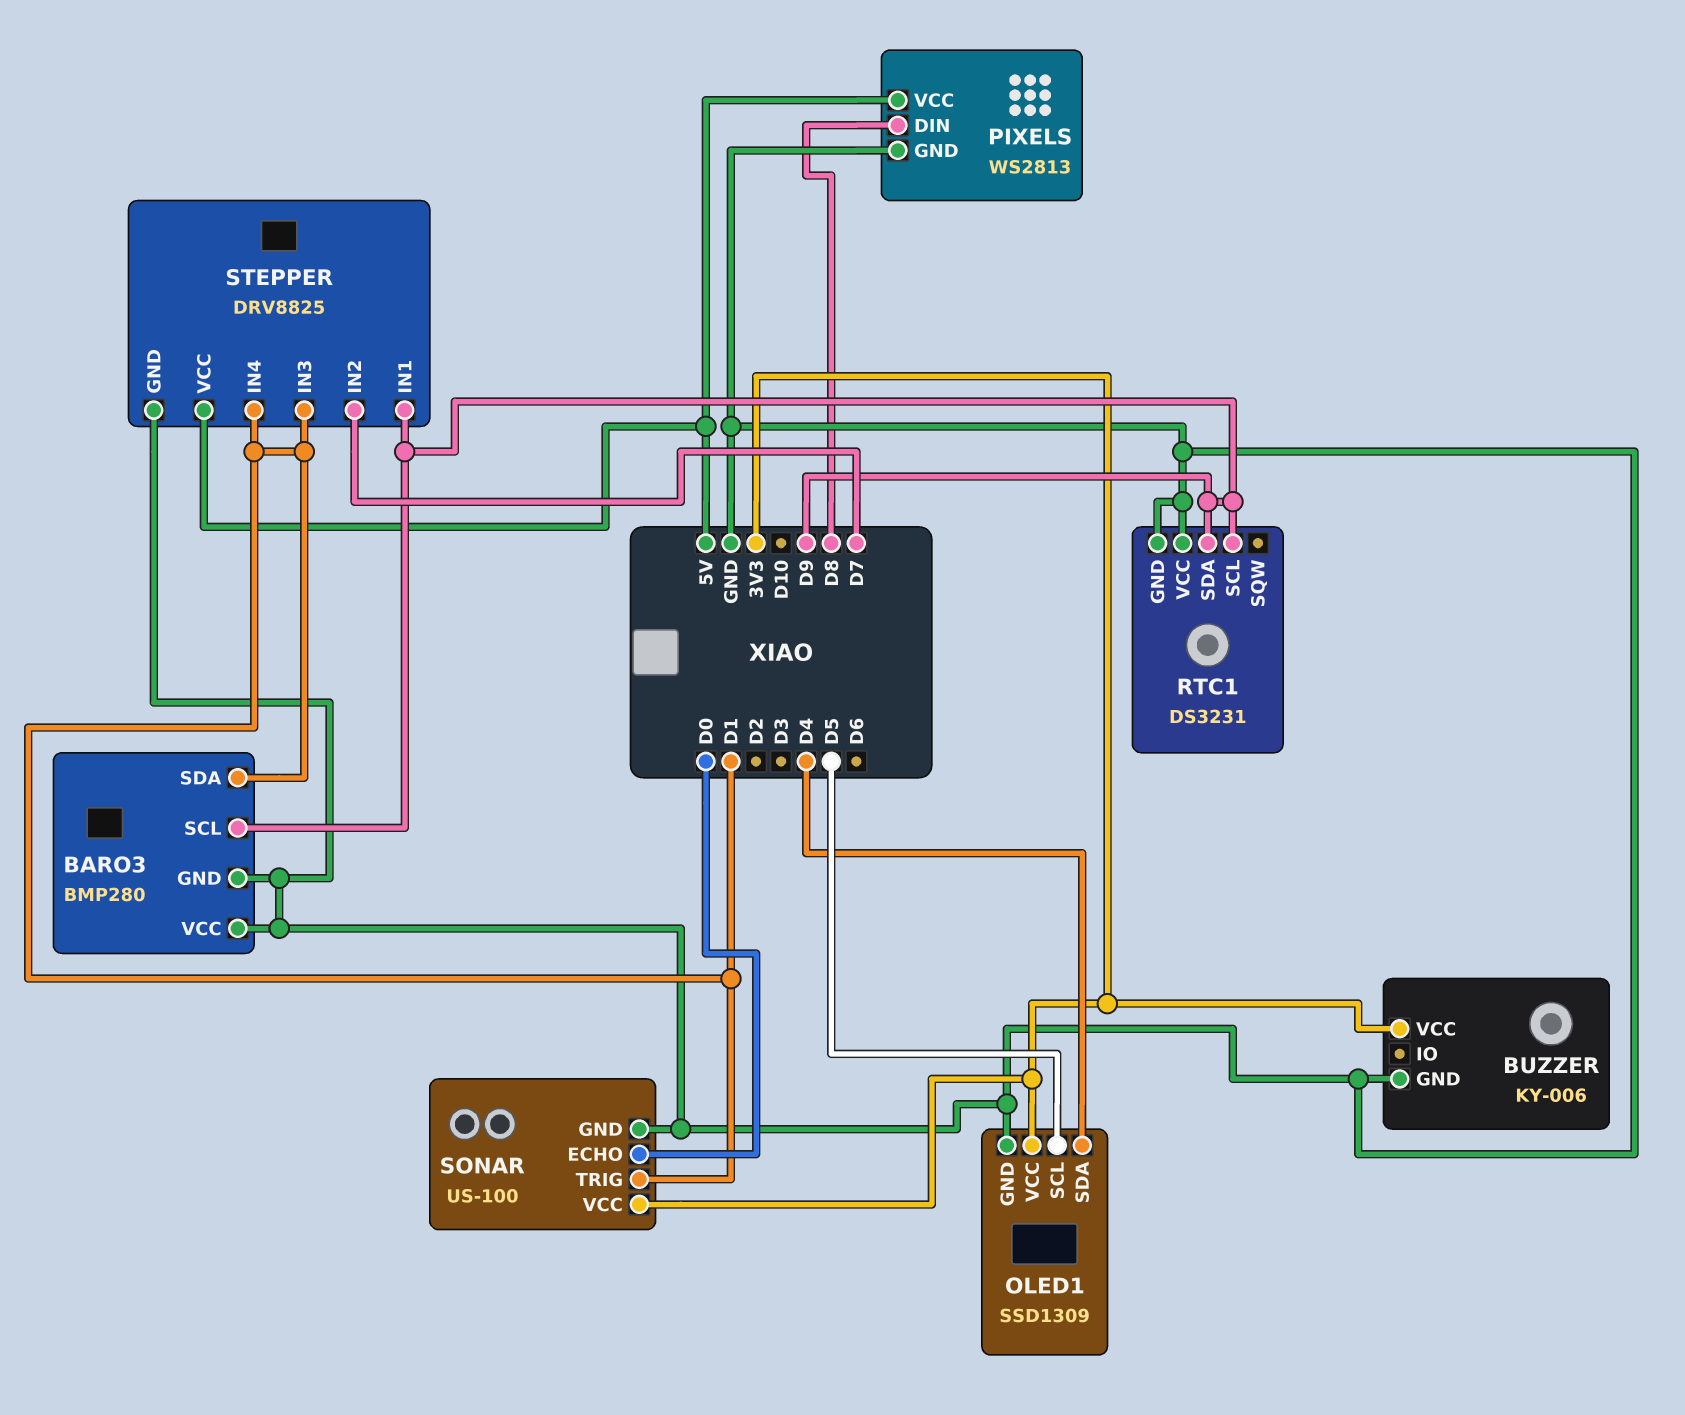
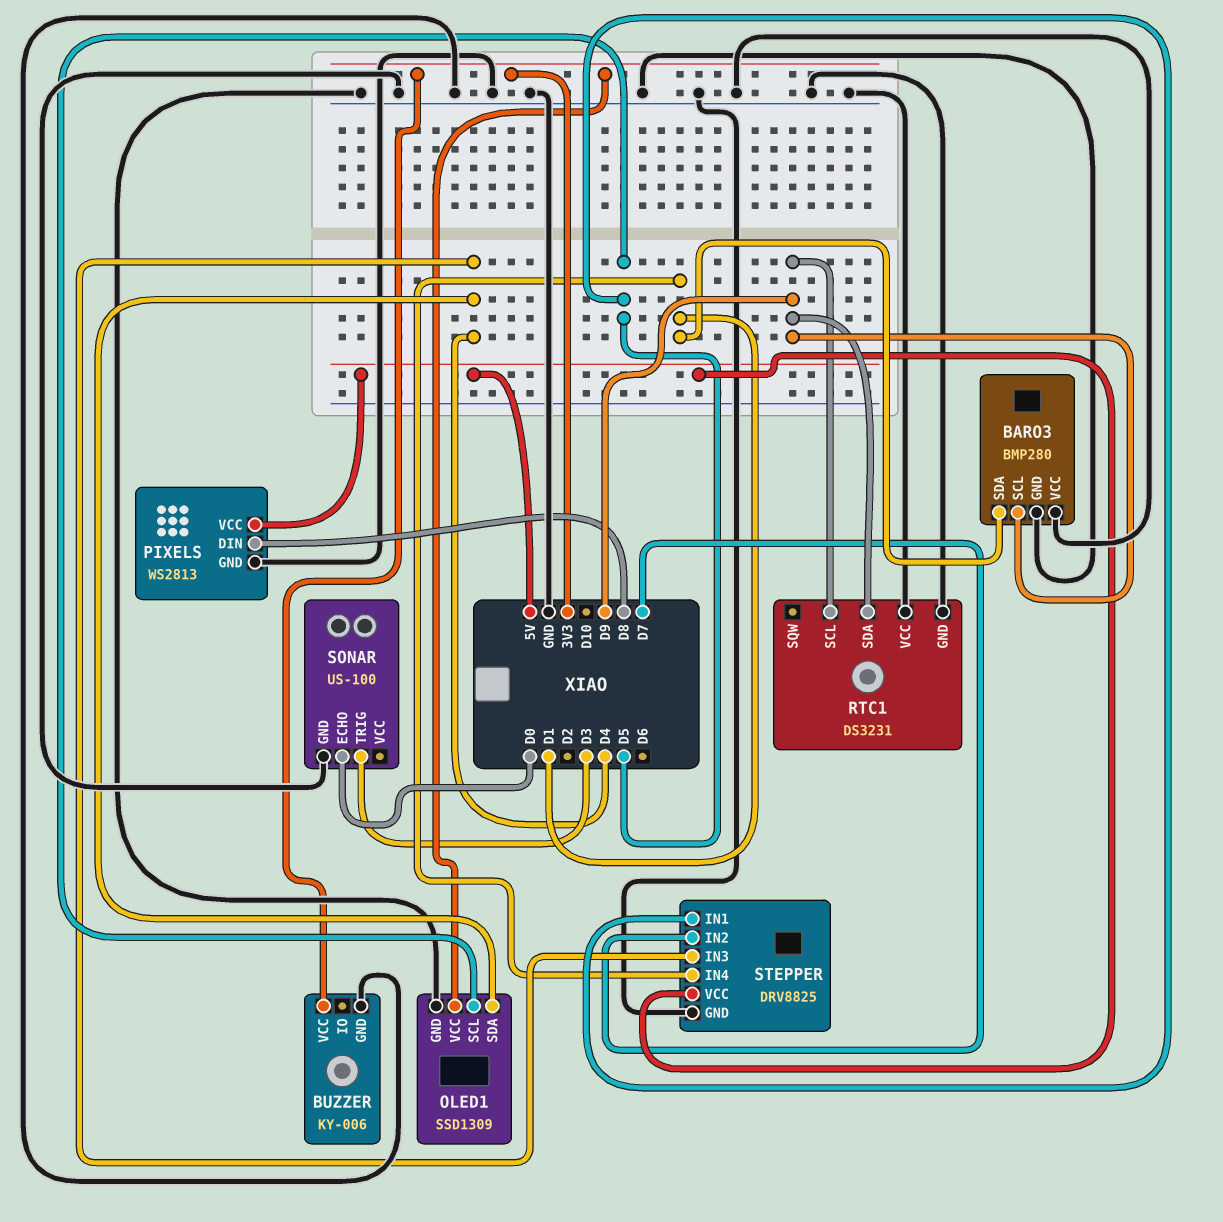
SONAR pin TRIG: D1 -> D3
SONAR pin VCC: 3V3 -> none
STEPPER pin IN1: D9 -> D5
STEPPER pin IN3: D1 -> D4

